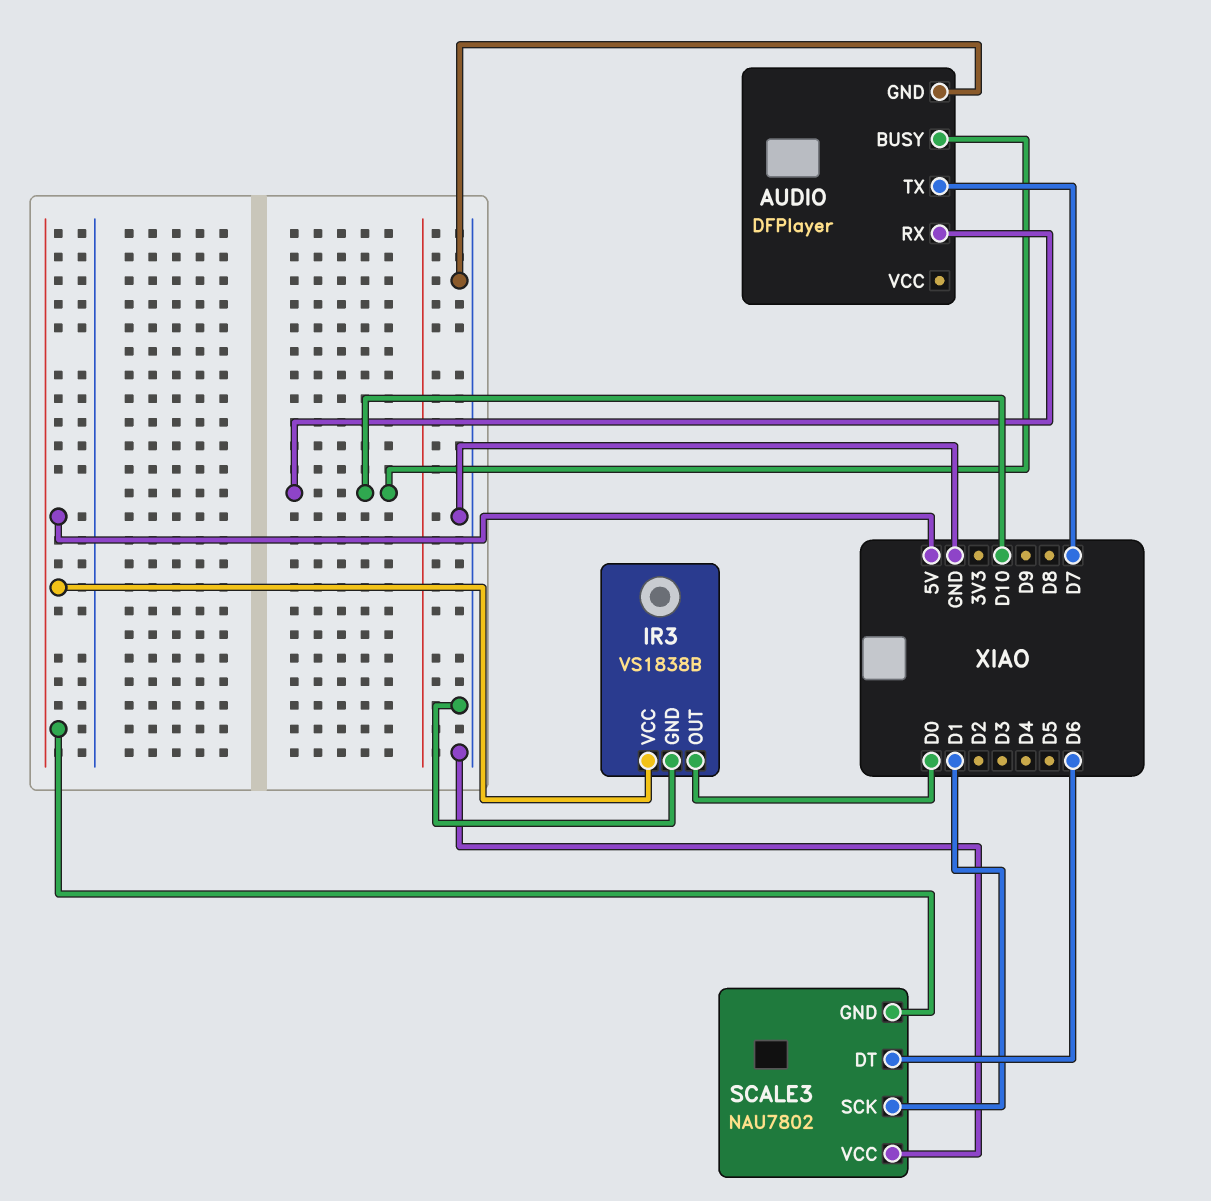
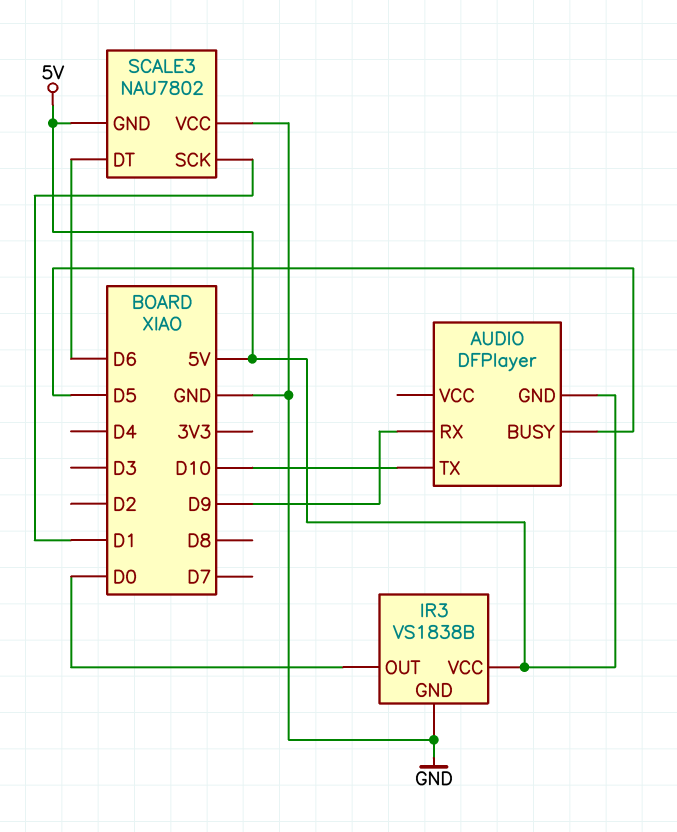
AUDIO pin BUSY: D10 -> D5
AUDIO pin GND: GND -> 5V
AUDIO pin RX: D10 -> D9
AUDIO pin TX: D7 -> D10

